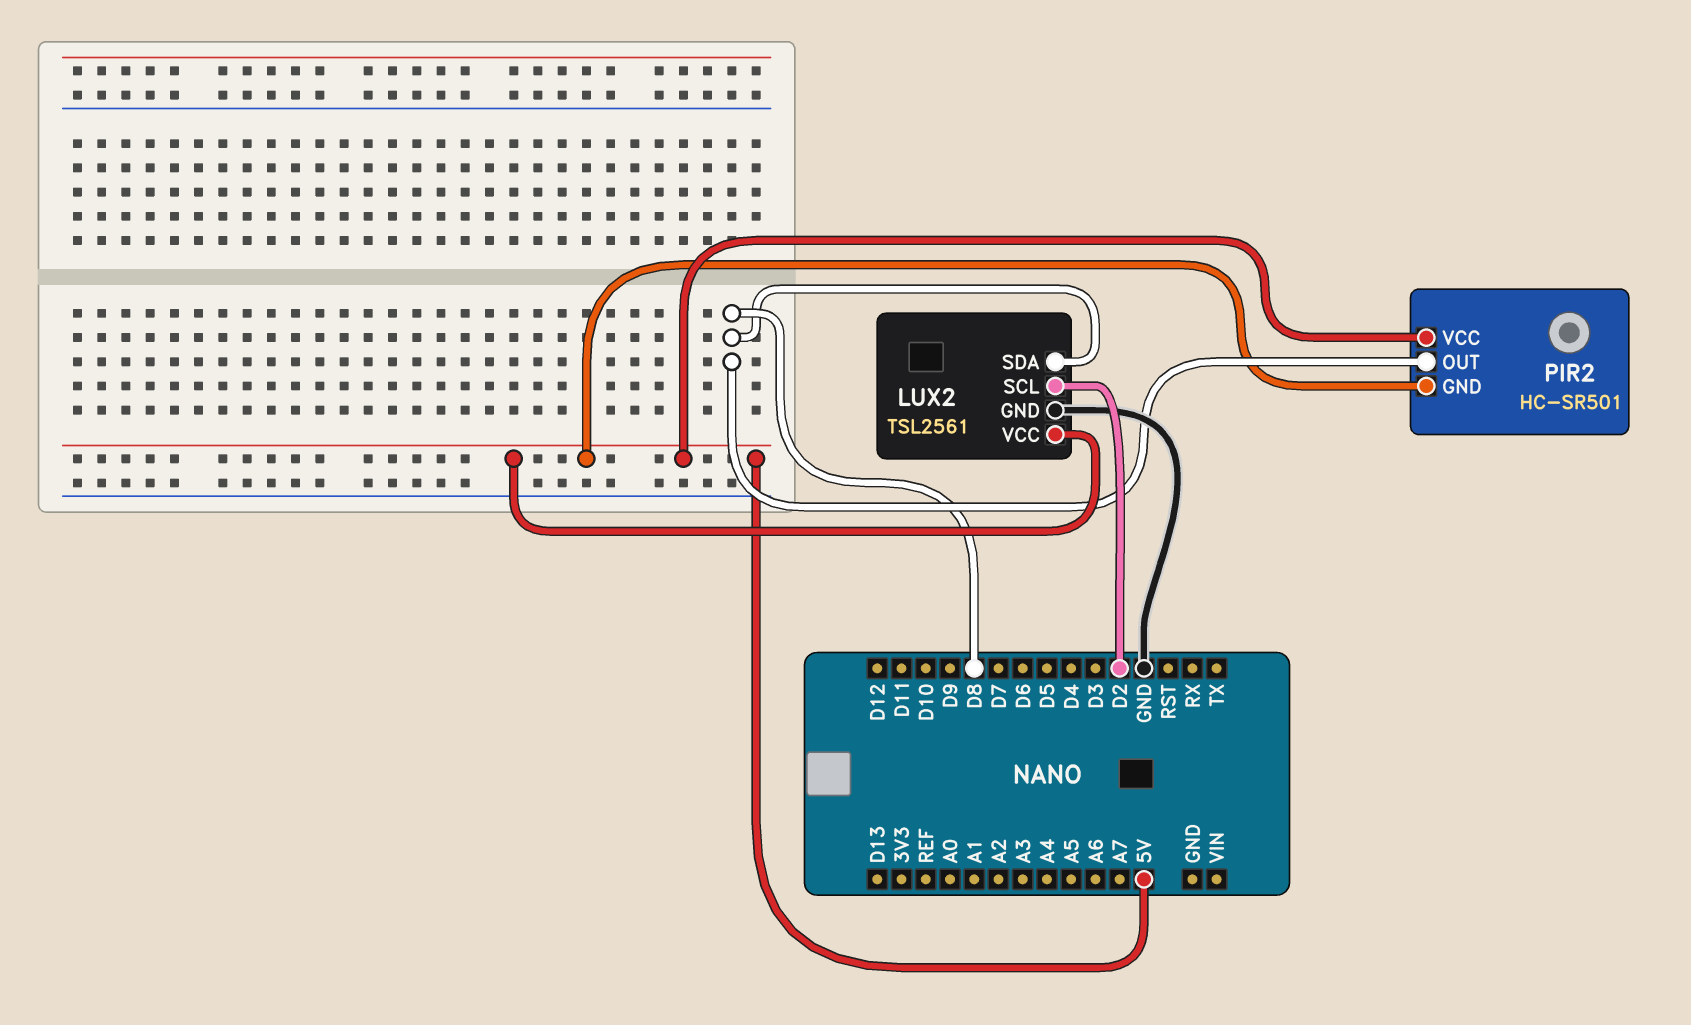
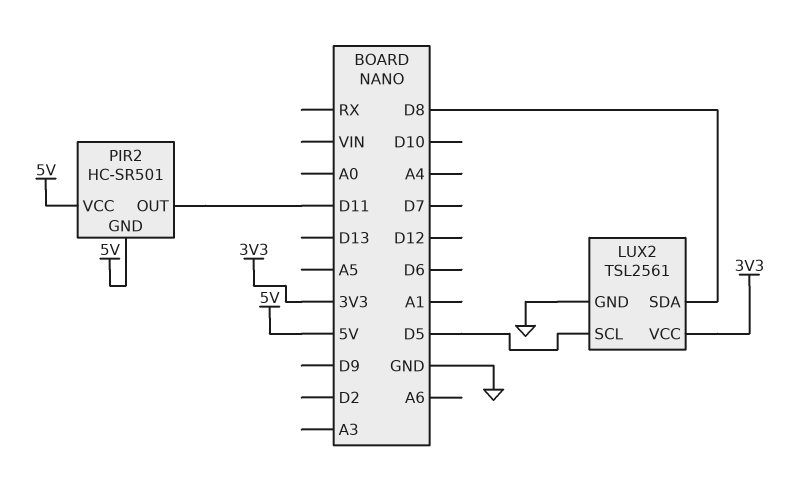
LUX2 pin SCL: D2 -> D5
LUX2 pin VCC: 5V -> 3V3
PIR2 pin OUT: D8 -> D11

